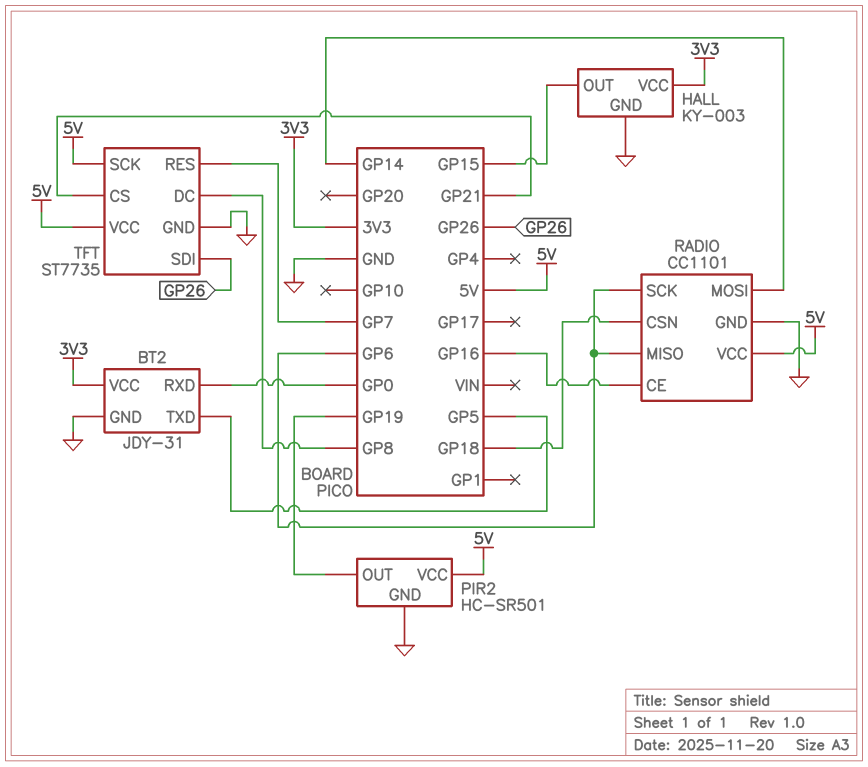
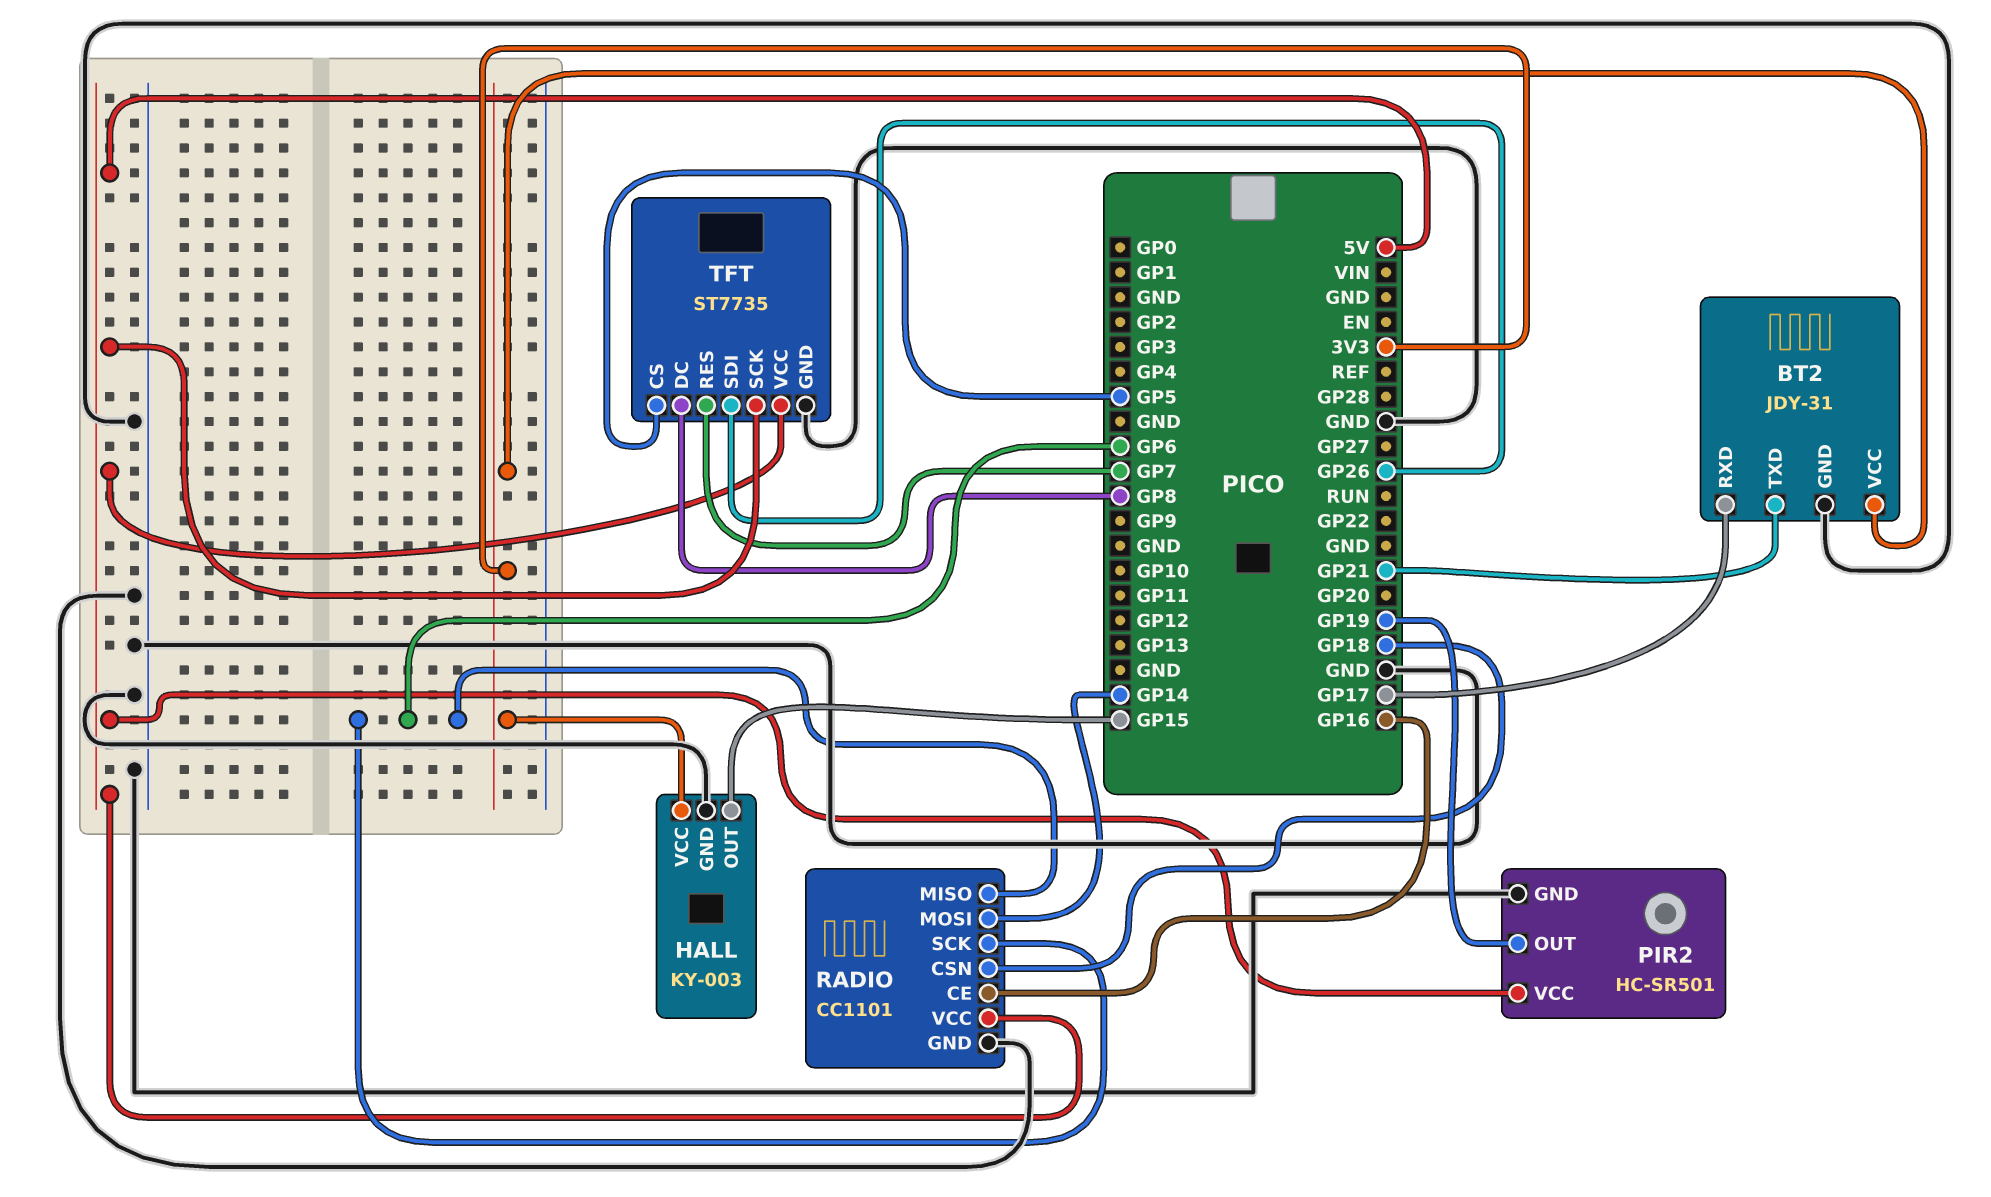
BT2 pin RXD: GP0 -> GP17
BT2 pin TXD: GP5 -> GP21
TFT pin CS: GP21 -> GP5

